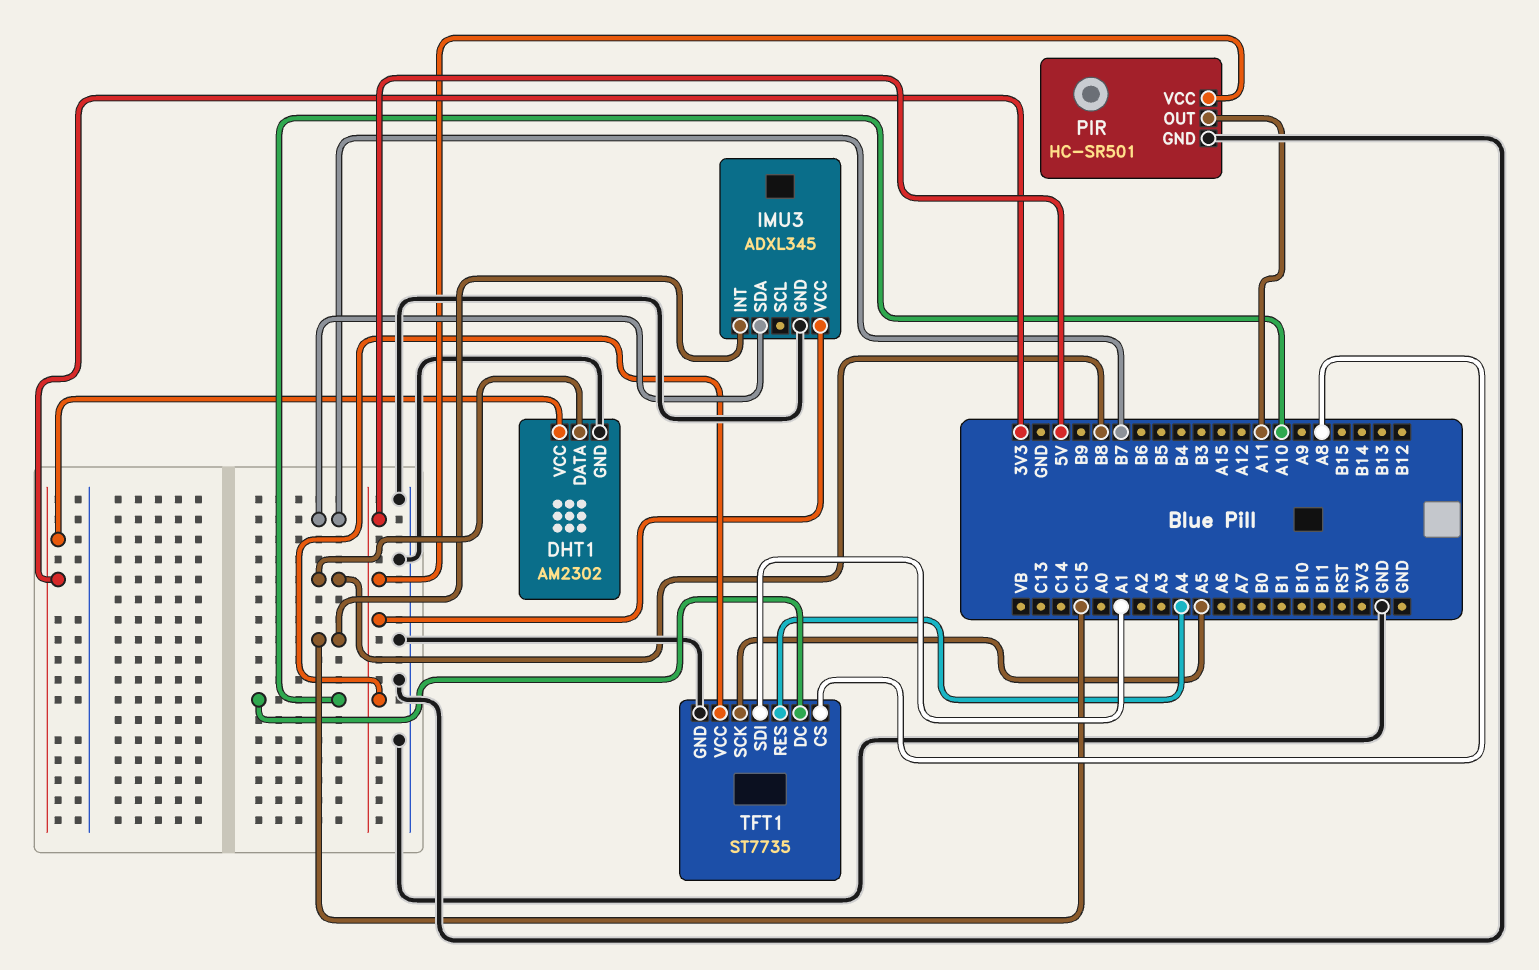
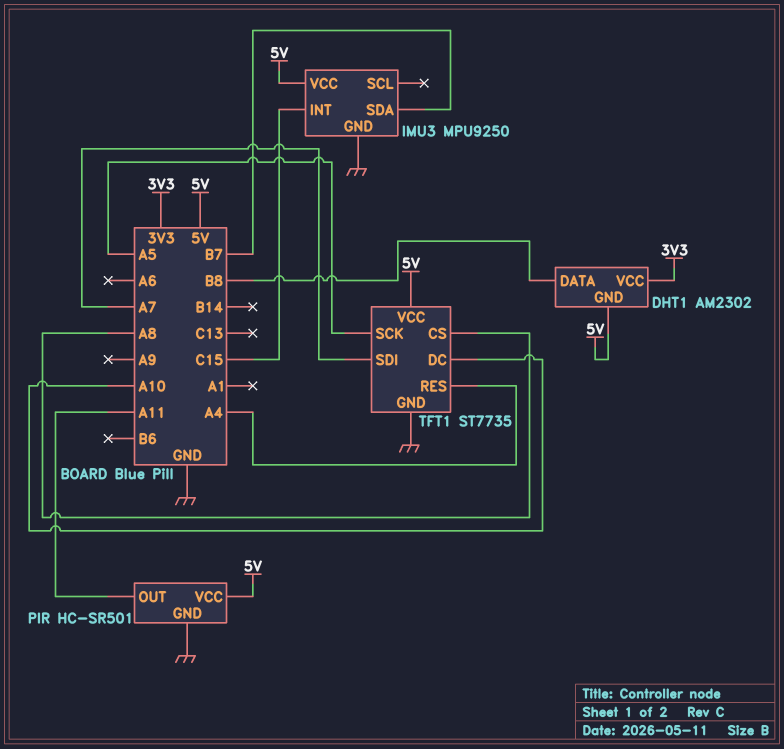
DHT1 pin GND: GND -> 5V
IMU3: ADXL345 -> MPU9250
TFT1 pin SDI: A1 -> A7

